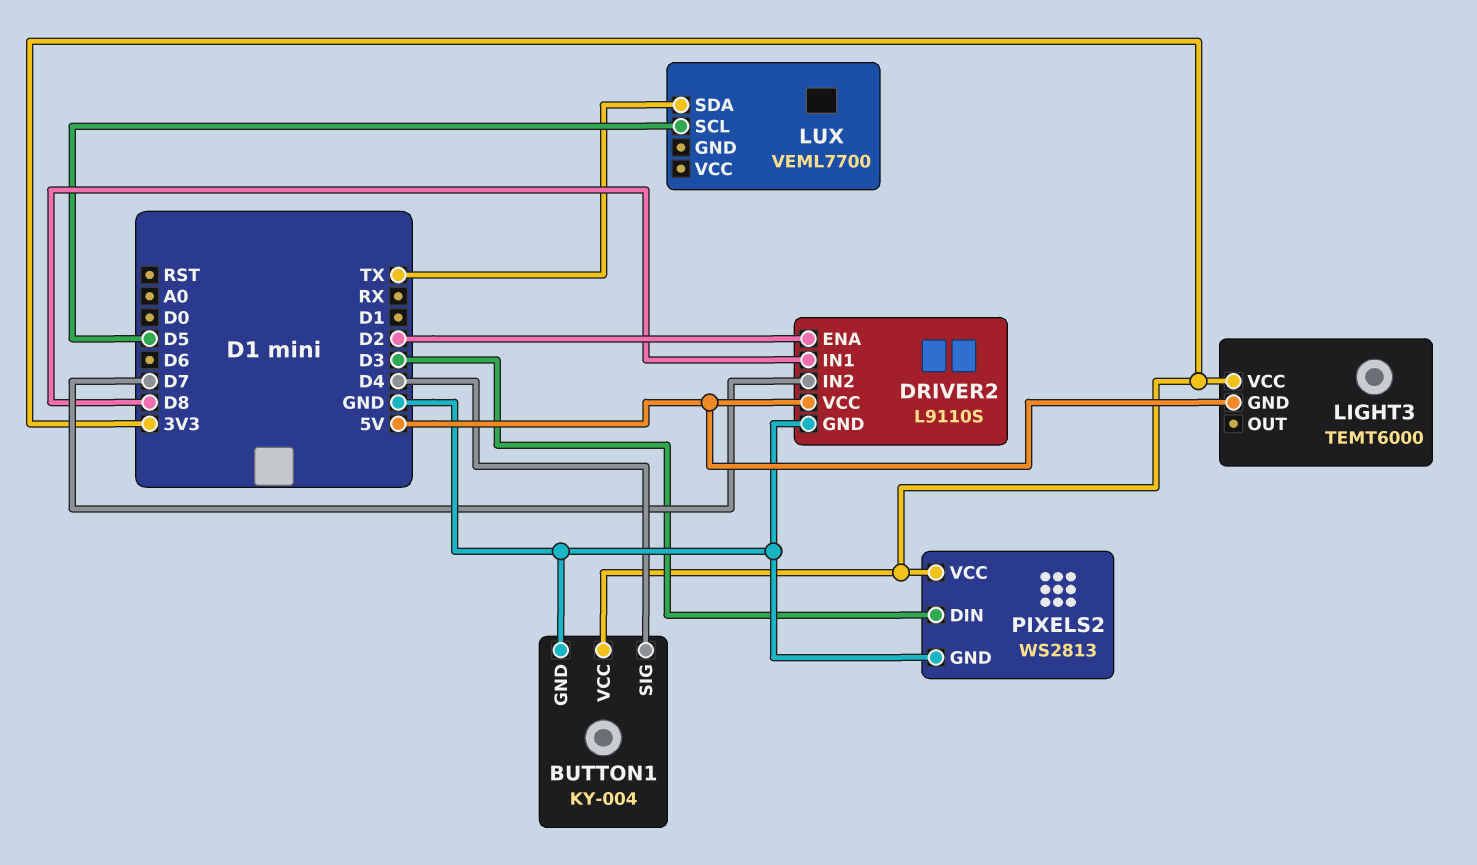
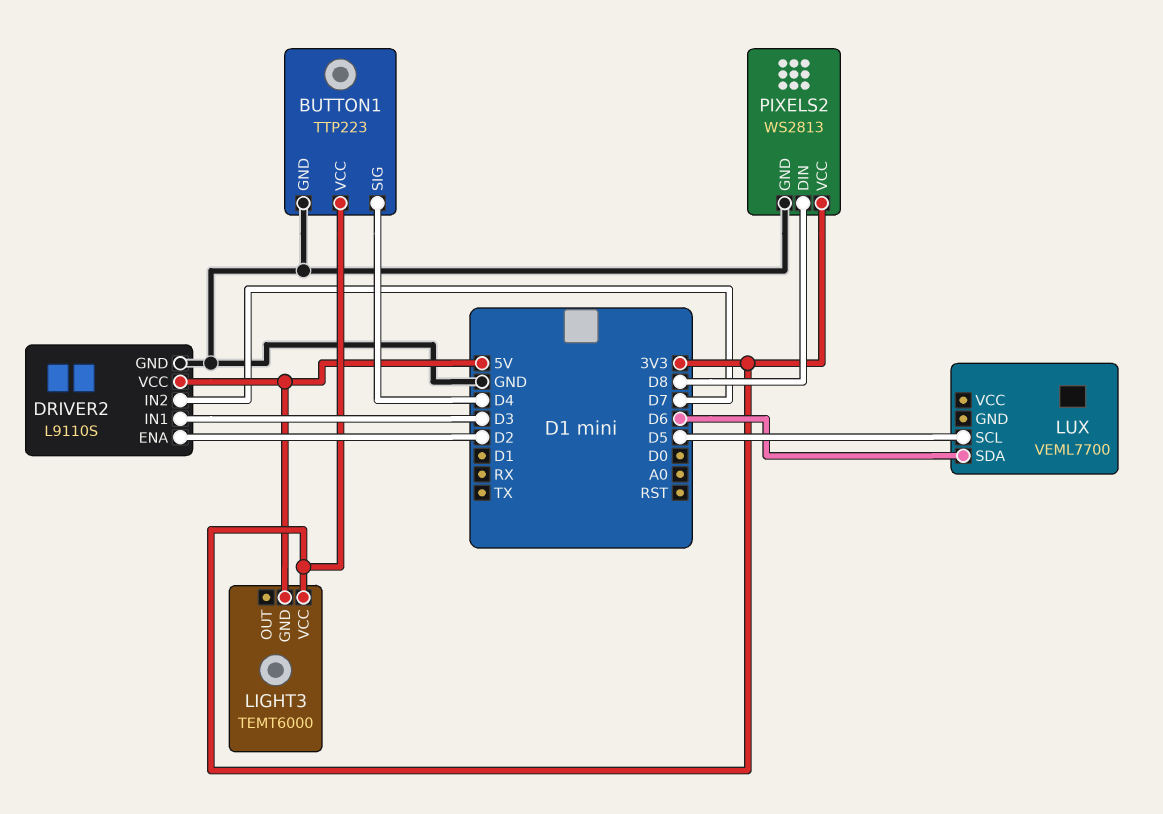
BUTTON1: KY-004 -> TTP223
DRIVER2 pin IN1: D8 -> D3
LUX pin SDA: TX -> D6
PIXELS2 pin DIN: D3 -> D8

